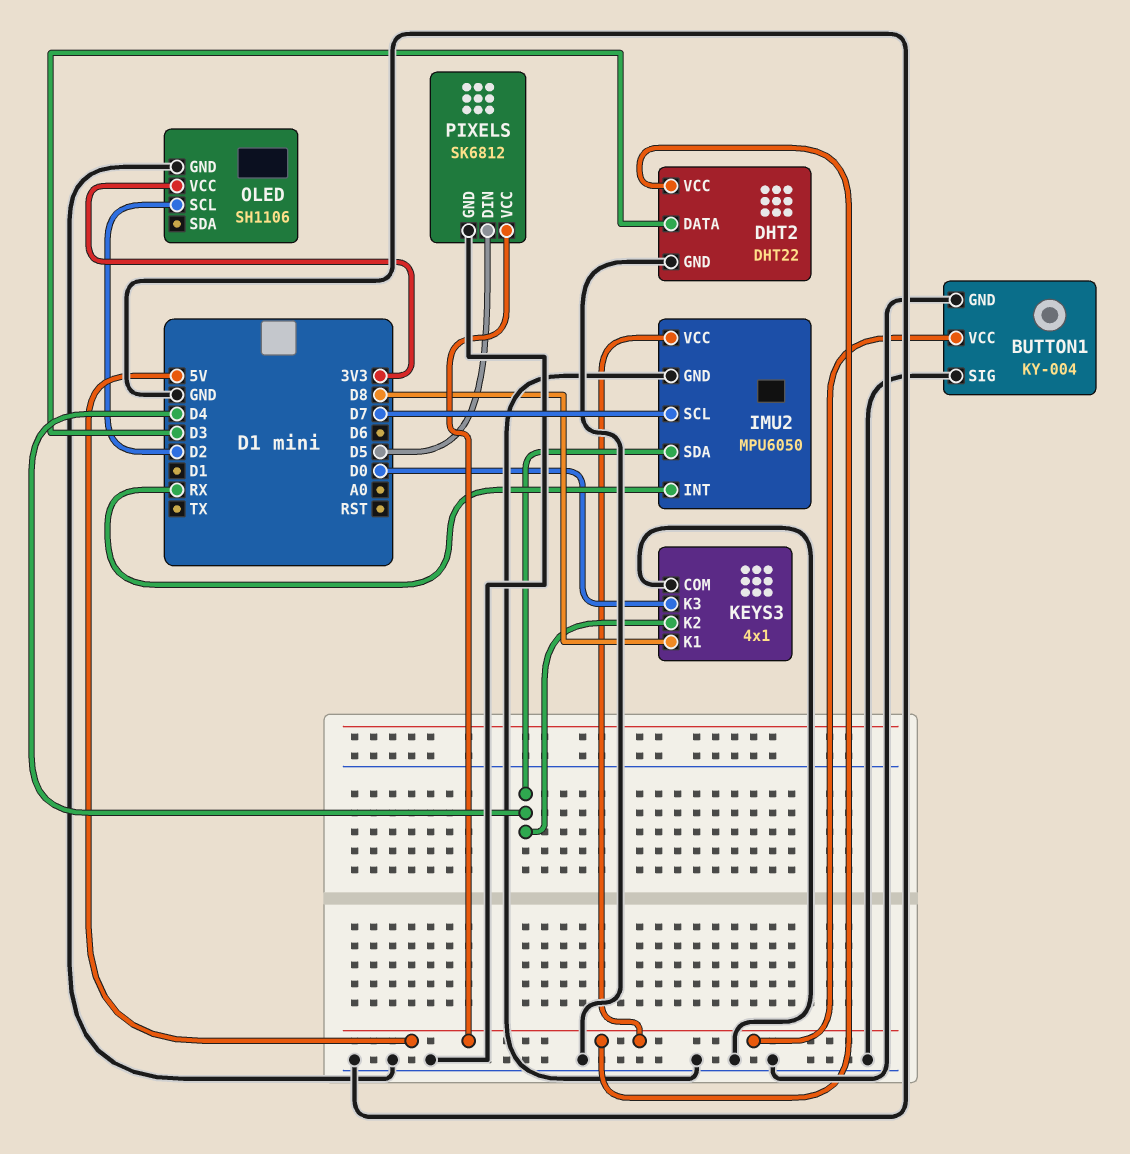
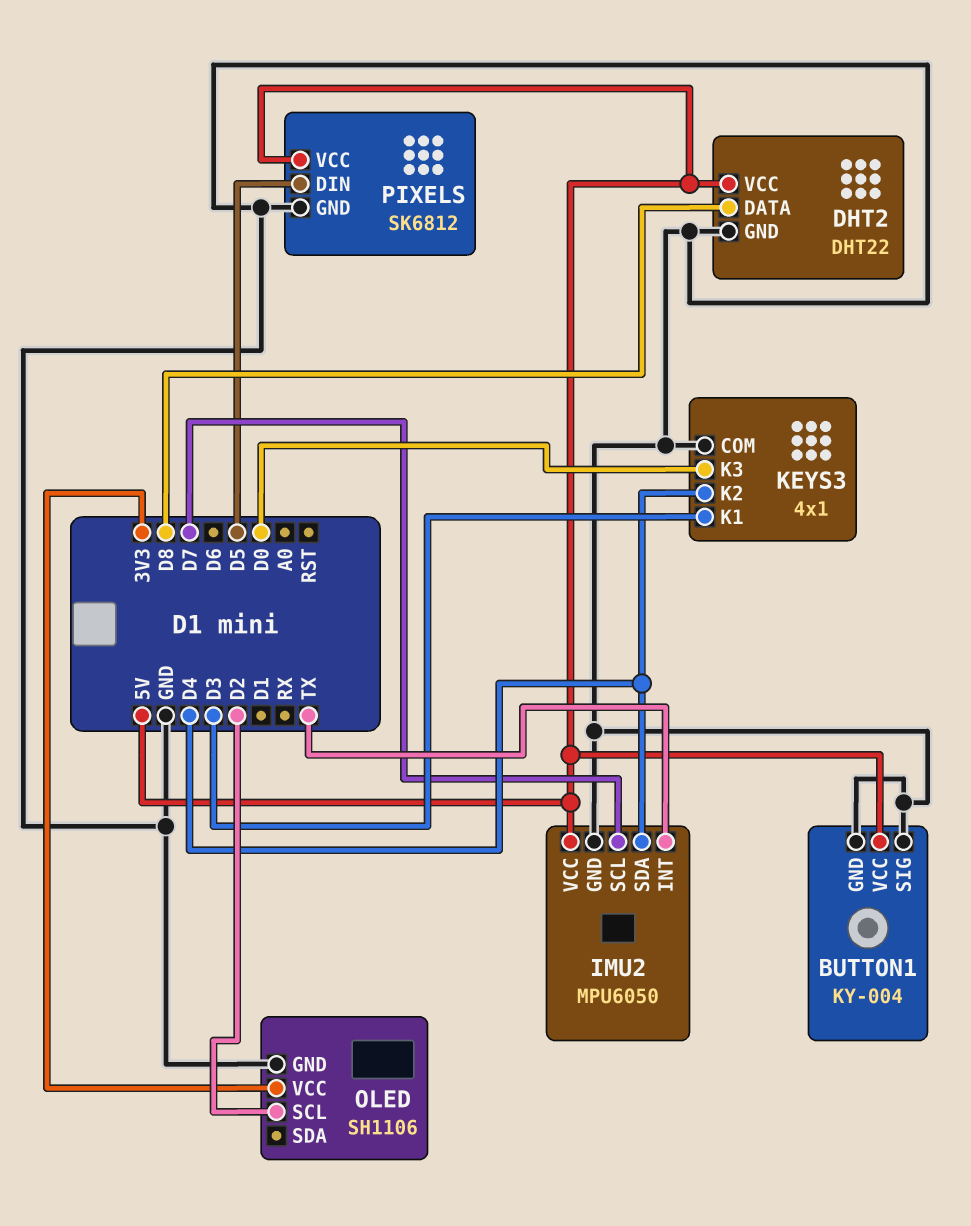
DHT2 pin DATA: D3 -> D8
IMU2 pin INT: RX -> TX
KEYS3 pin K1: D8 -> D3

